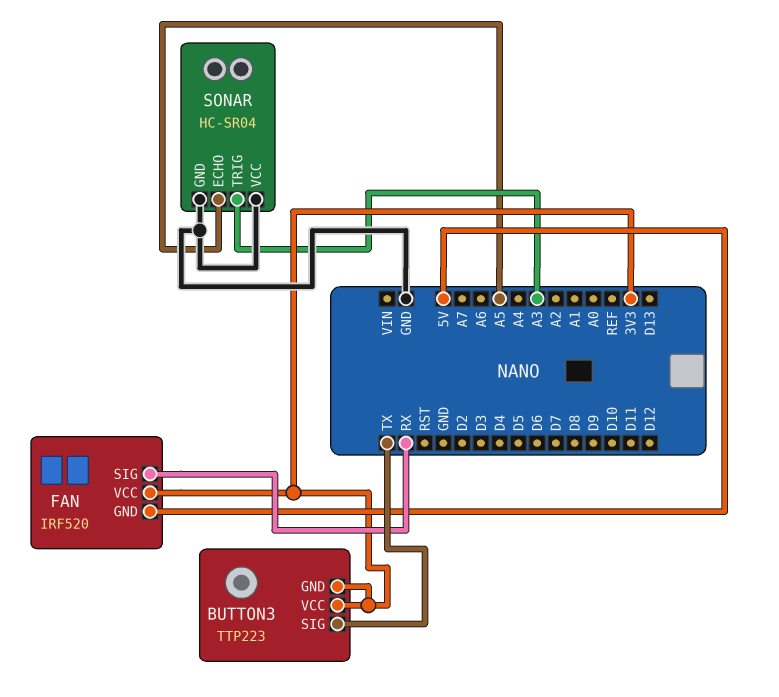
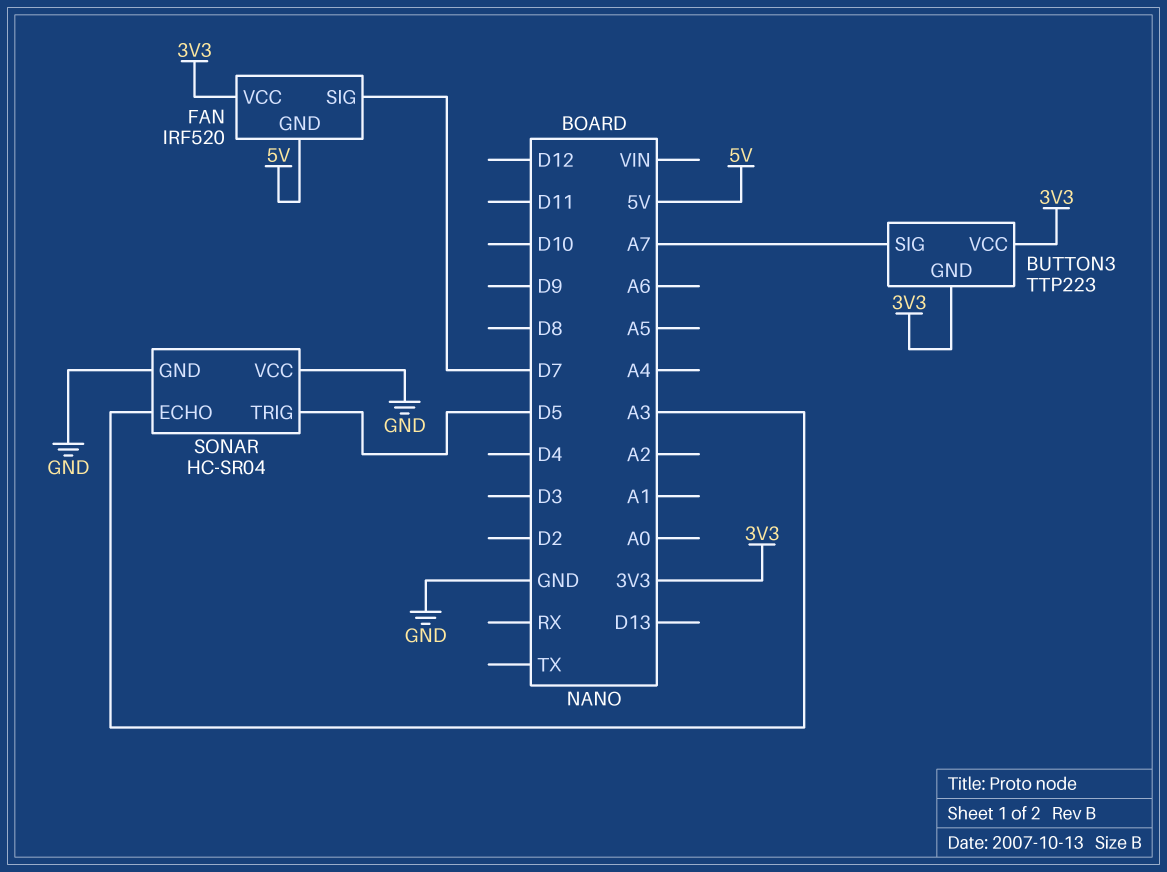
BUTTON3 pin SIG: TX -> A7
FAN pin SIG: RX -> D7
SONAR pin ECHO: A5 -> A3
SONAR pin TRIG: A3 -> D5

